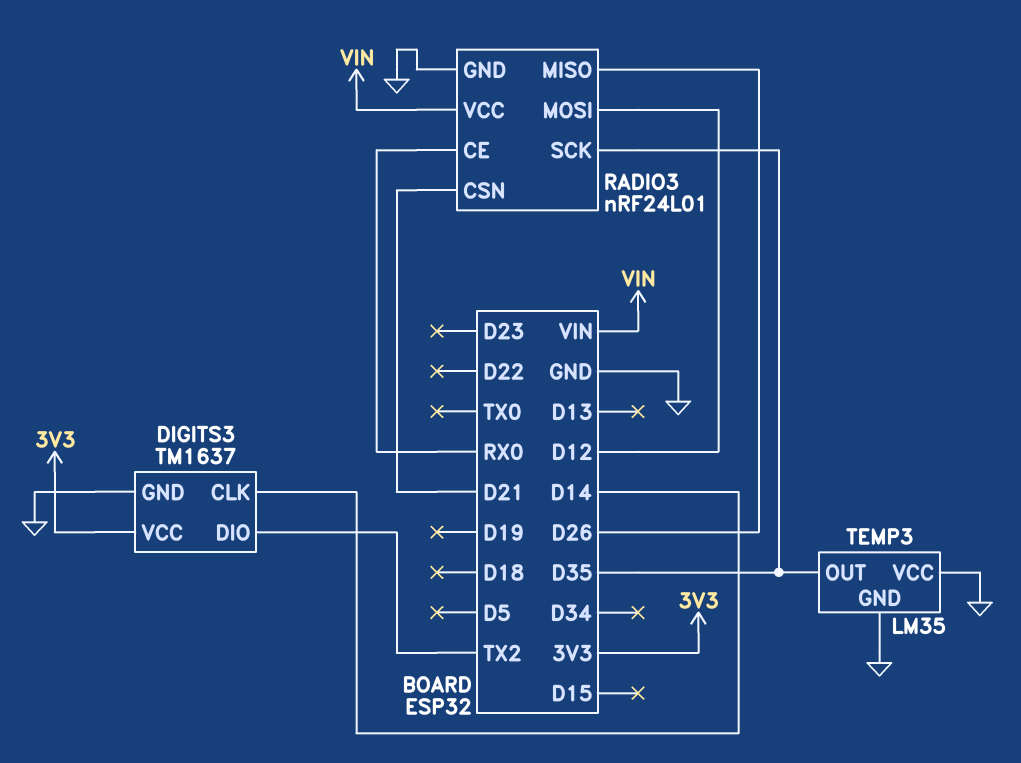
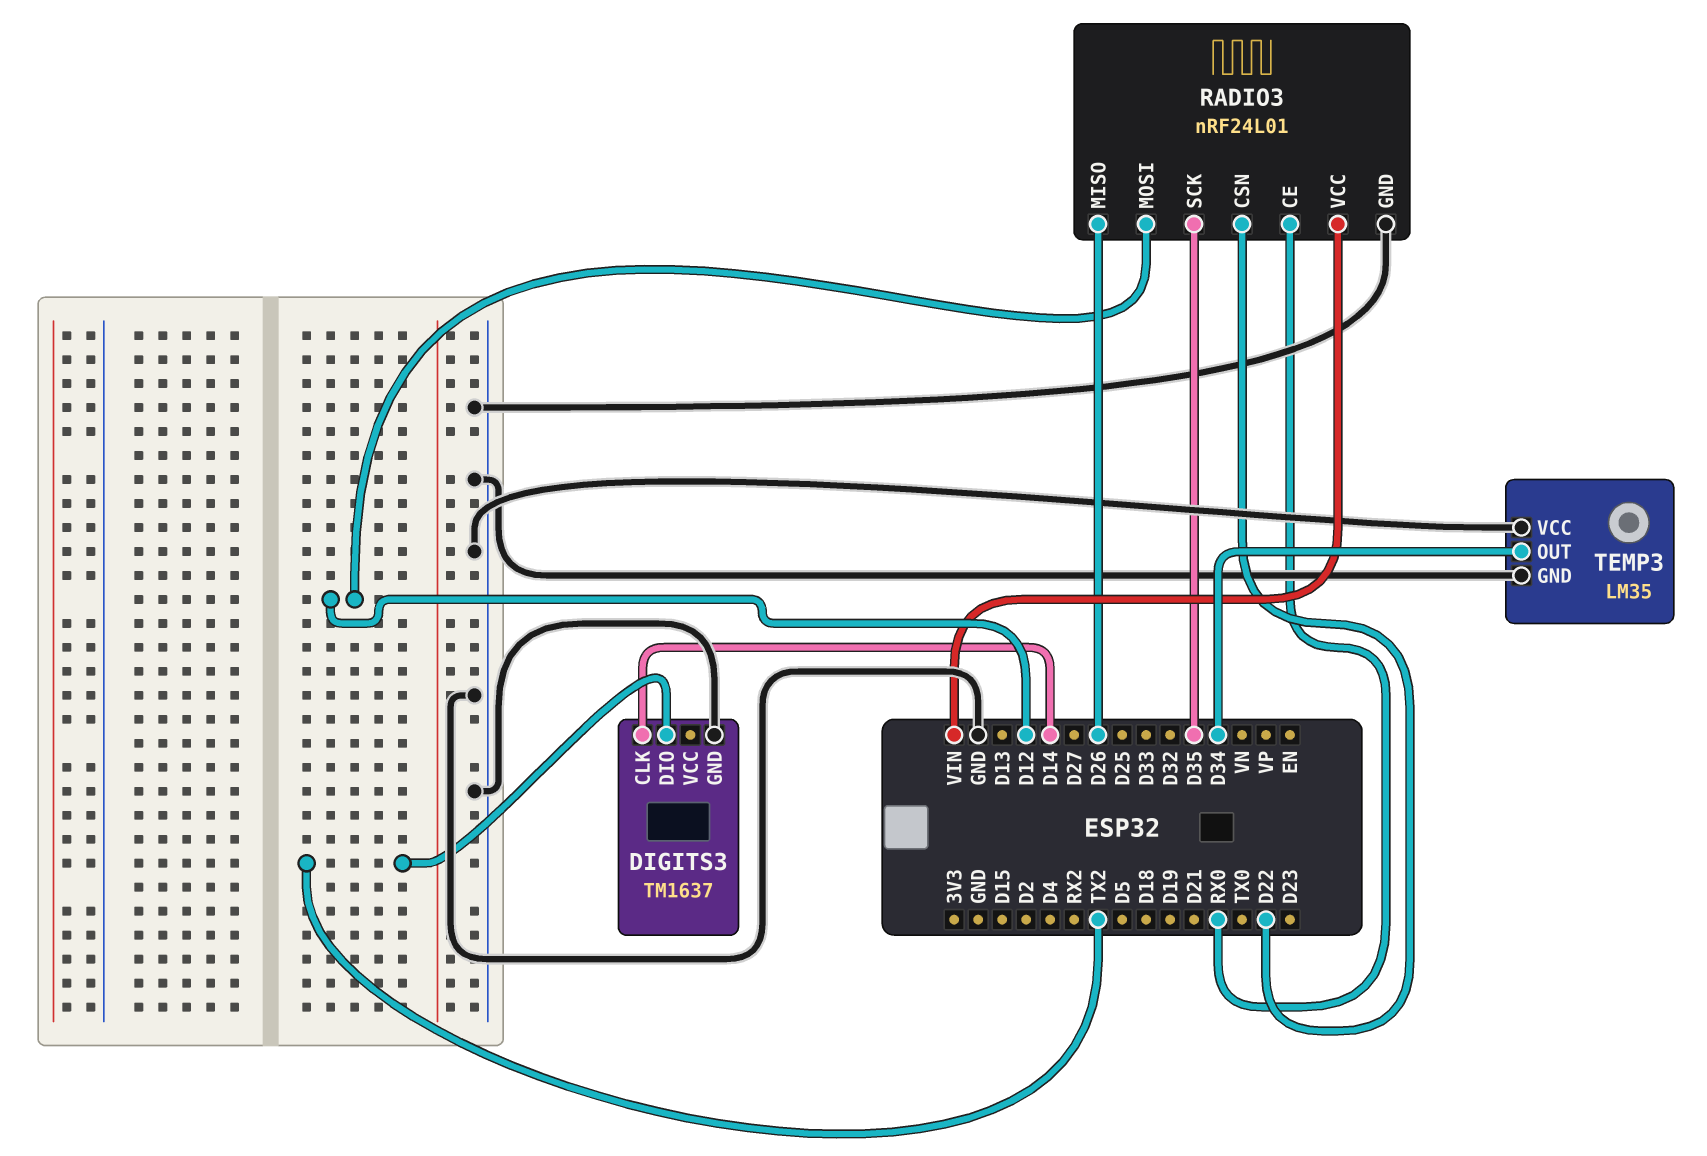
DIGITS3 pin VCC: 3V3 -> none
RADIO3 pin CSN: D21 -> D22
TEMP3 pin OUT: D35 -> D34

